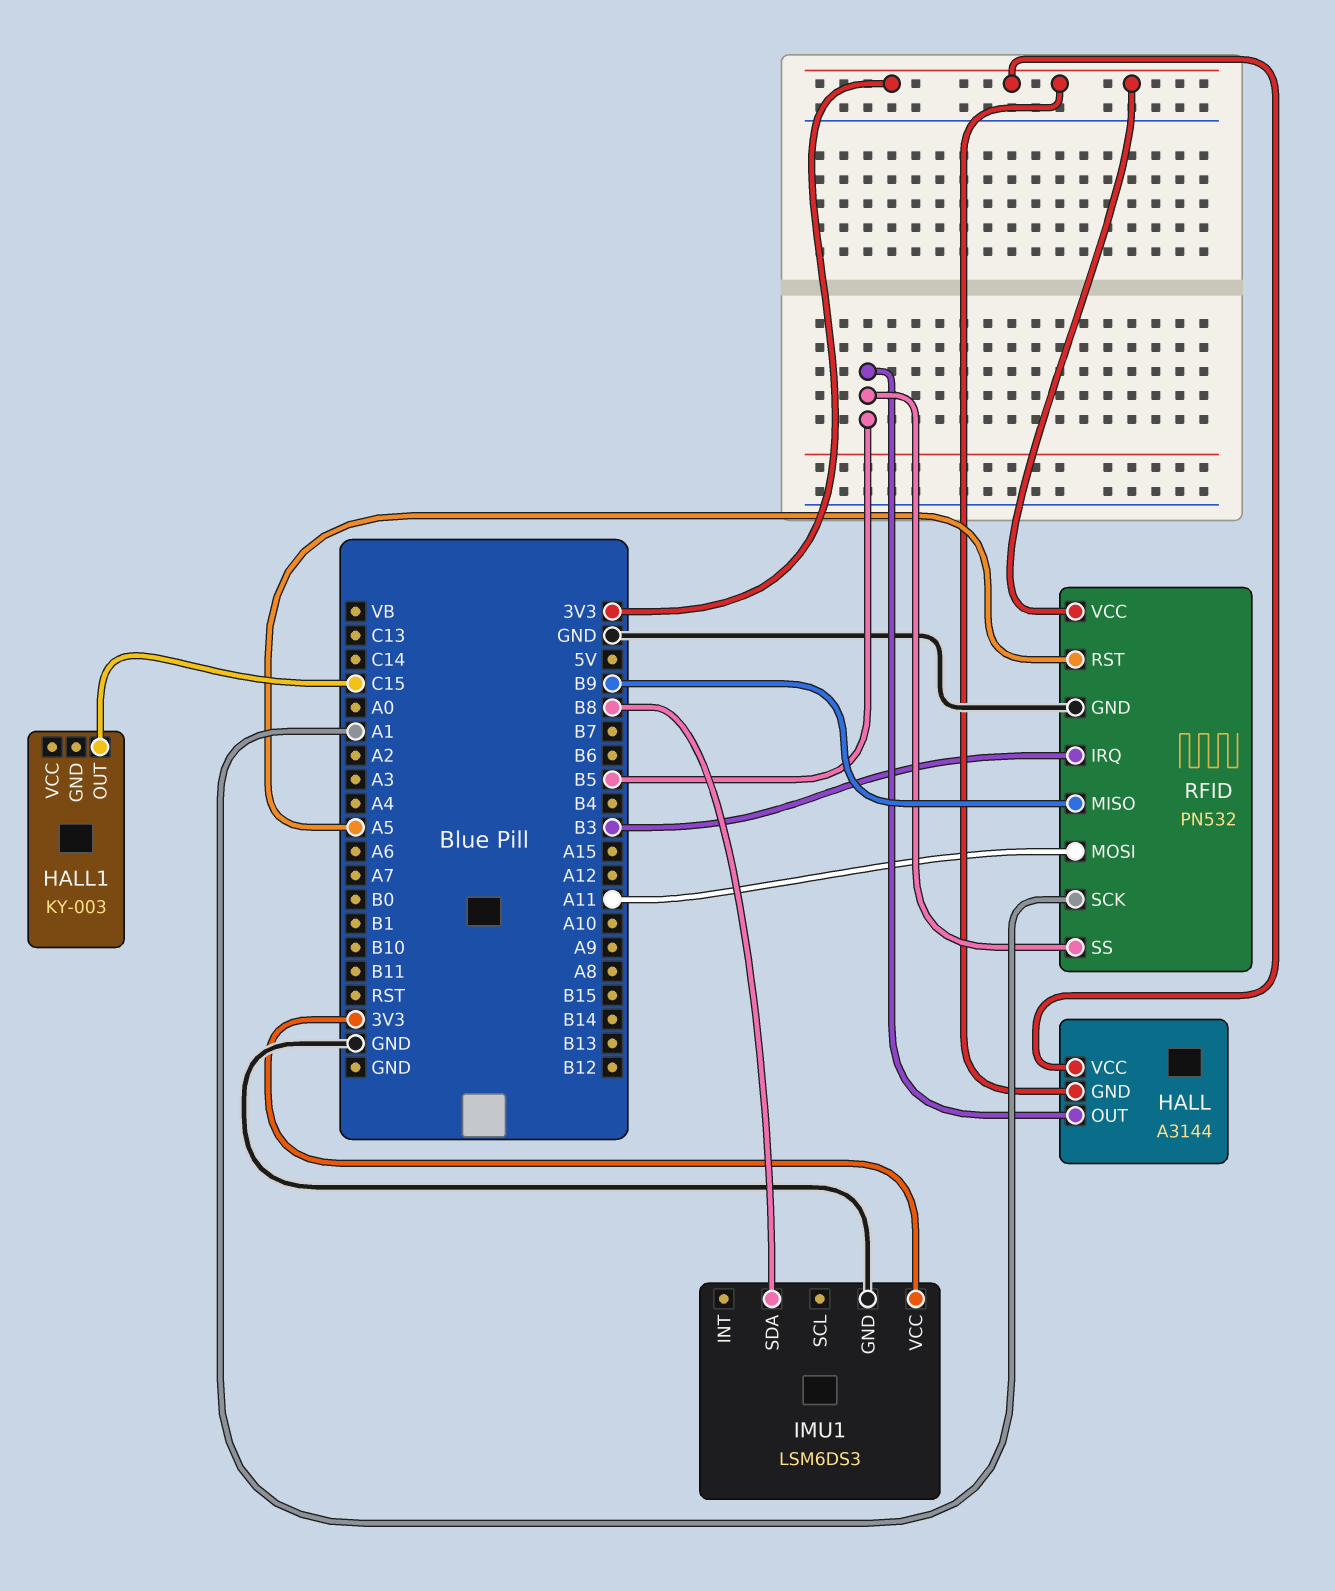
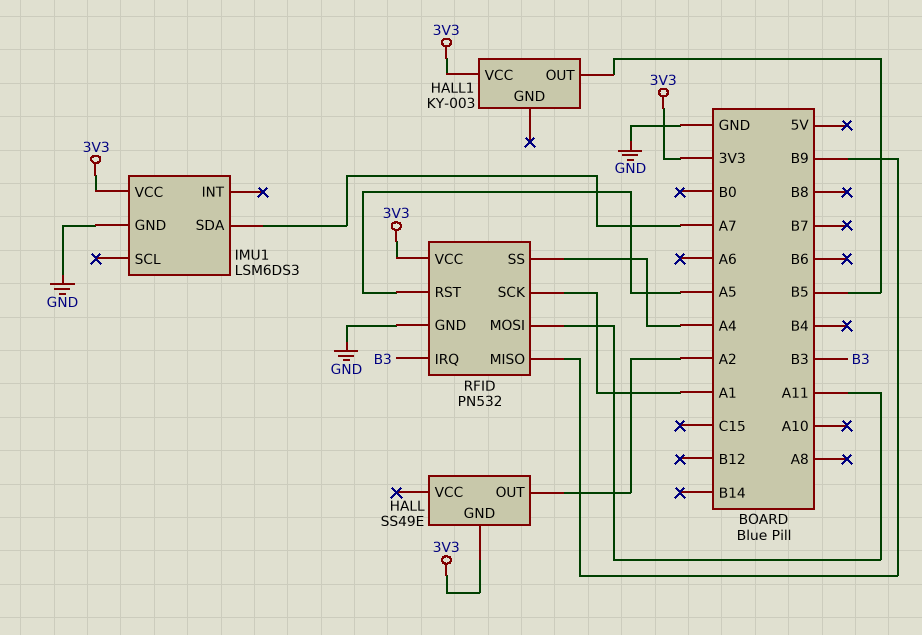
HALL: A3144 -> SS49E
HALL pin OUT: B5 -> A2
HALL pin VCC: 3V3 -> none
HALL1 pin OUT: C15 -> B5
HALL1 pin VCC: none -> 3V3
IMU1 pin SDA: B8 -> A7
RFID pin SS: B5 -> A4

